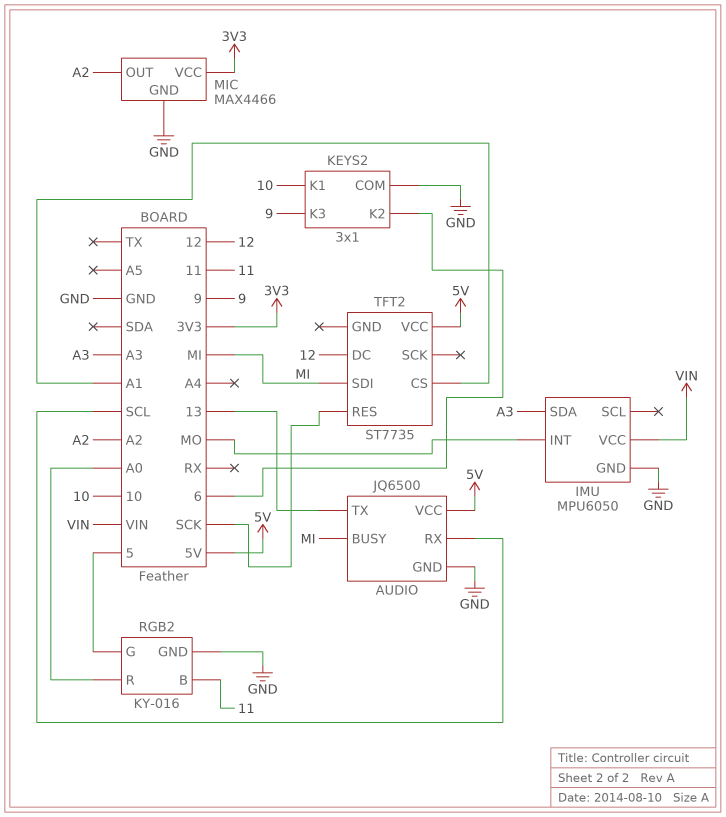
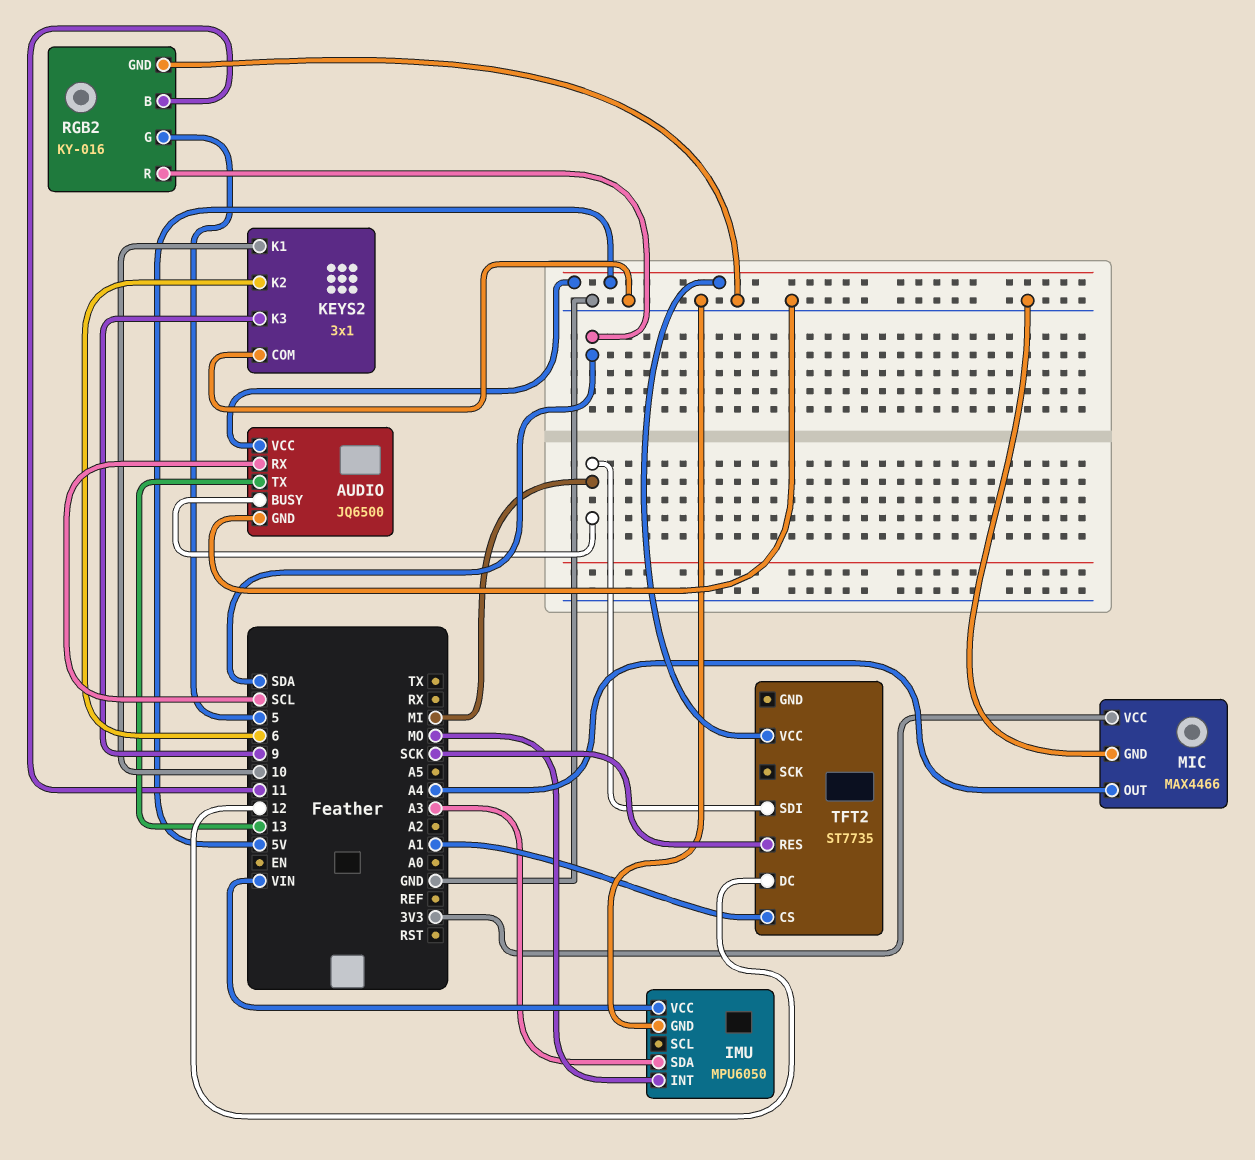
MIC pin OUT: A2 -> A4
RGB2 pin R: A0 -> SDA

